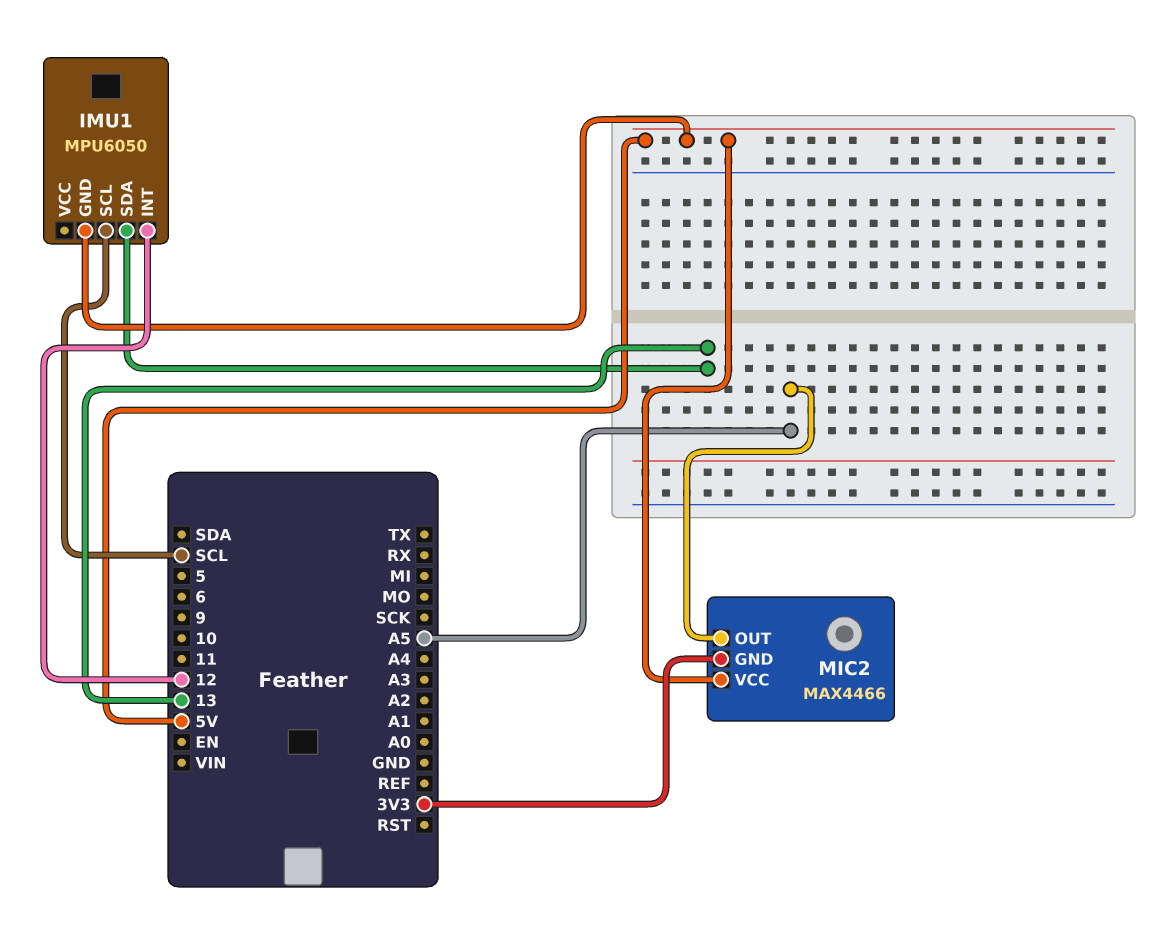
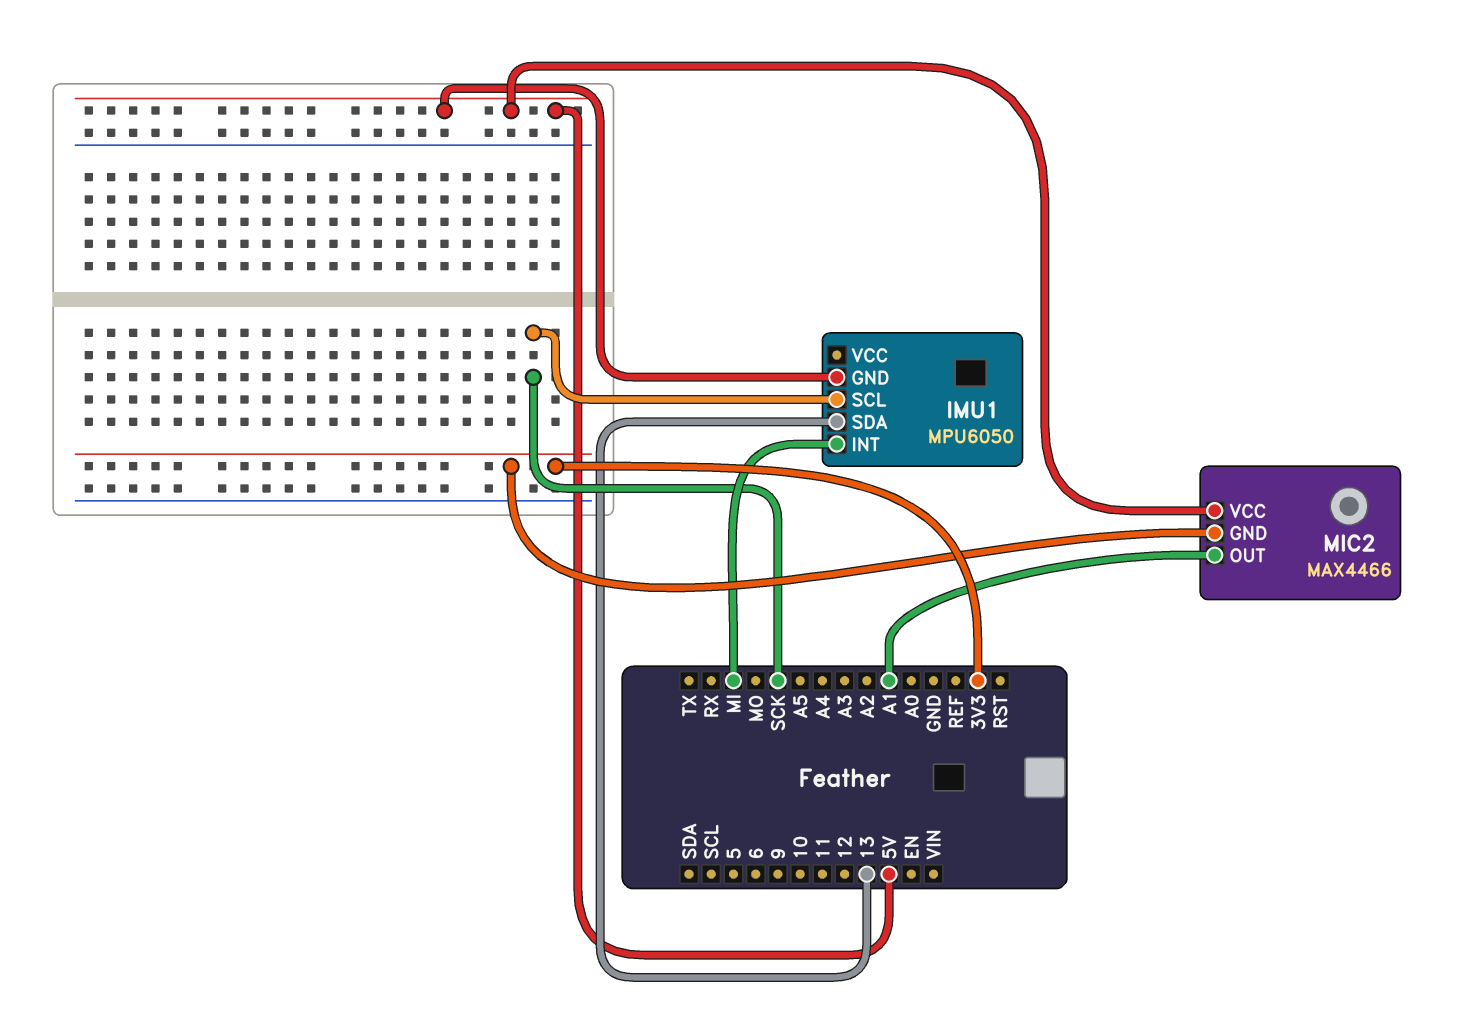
IMU1 pin INT: 12 -> MI
IMU1 pin SCL: SCL -> SCK
MIC2 pin OUT: A5 -> A1

